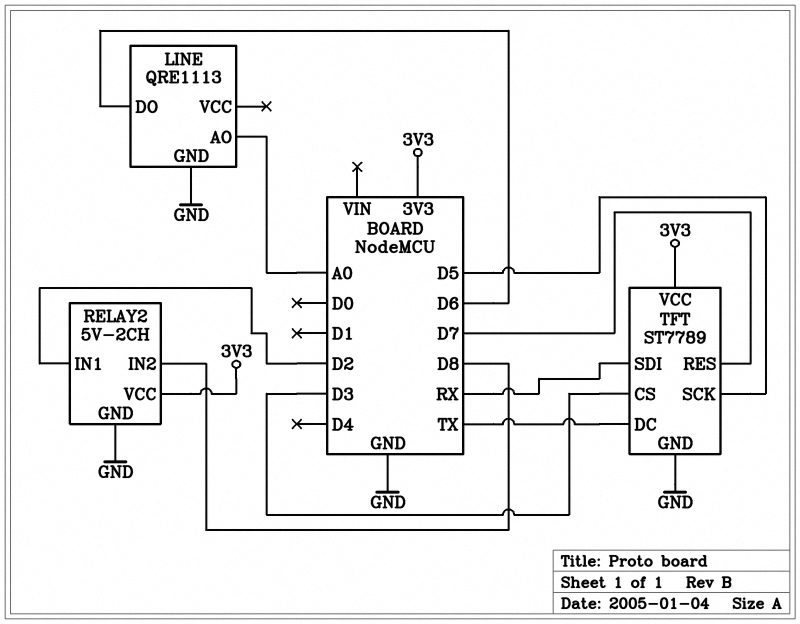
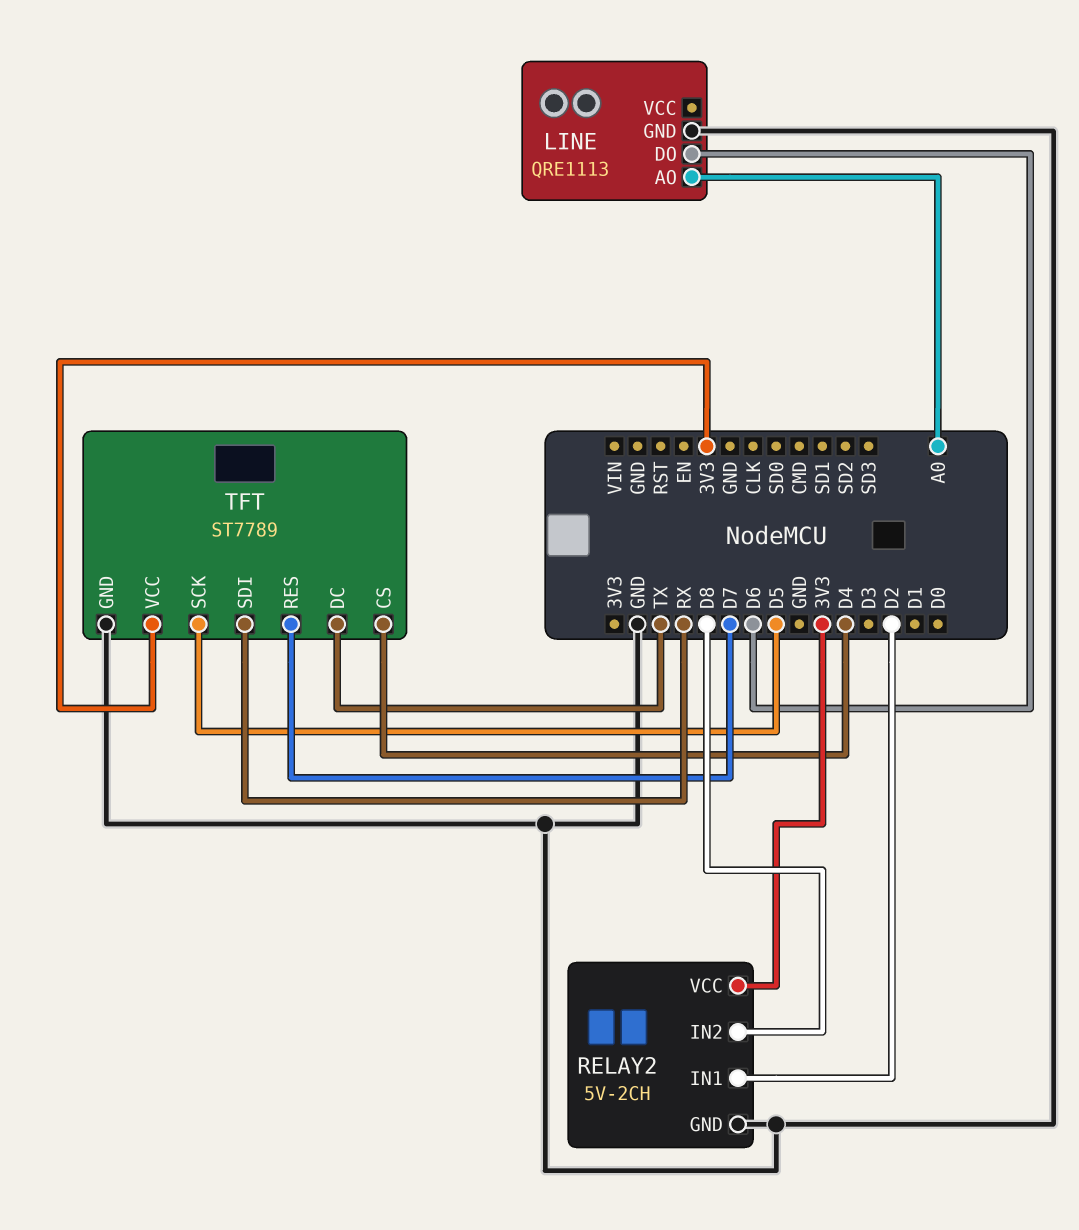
TFT pin CS: D3 -> D4

